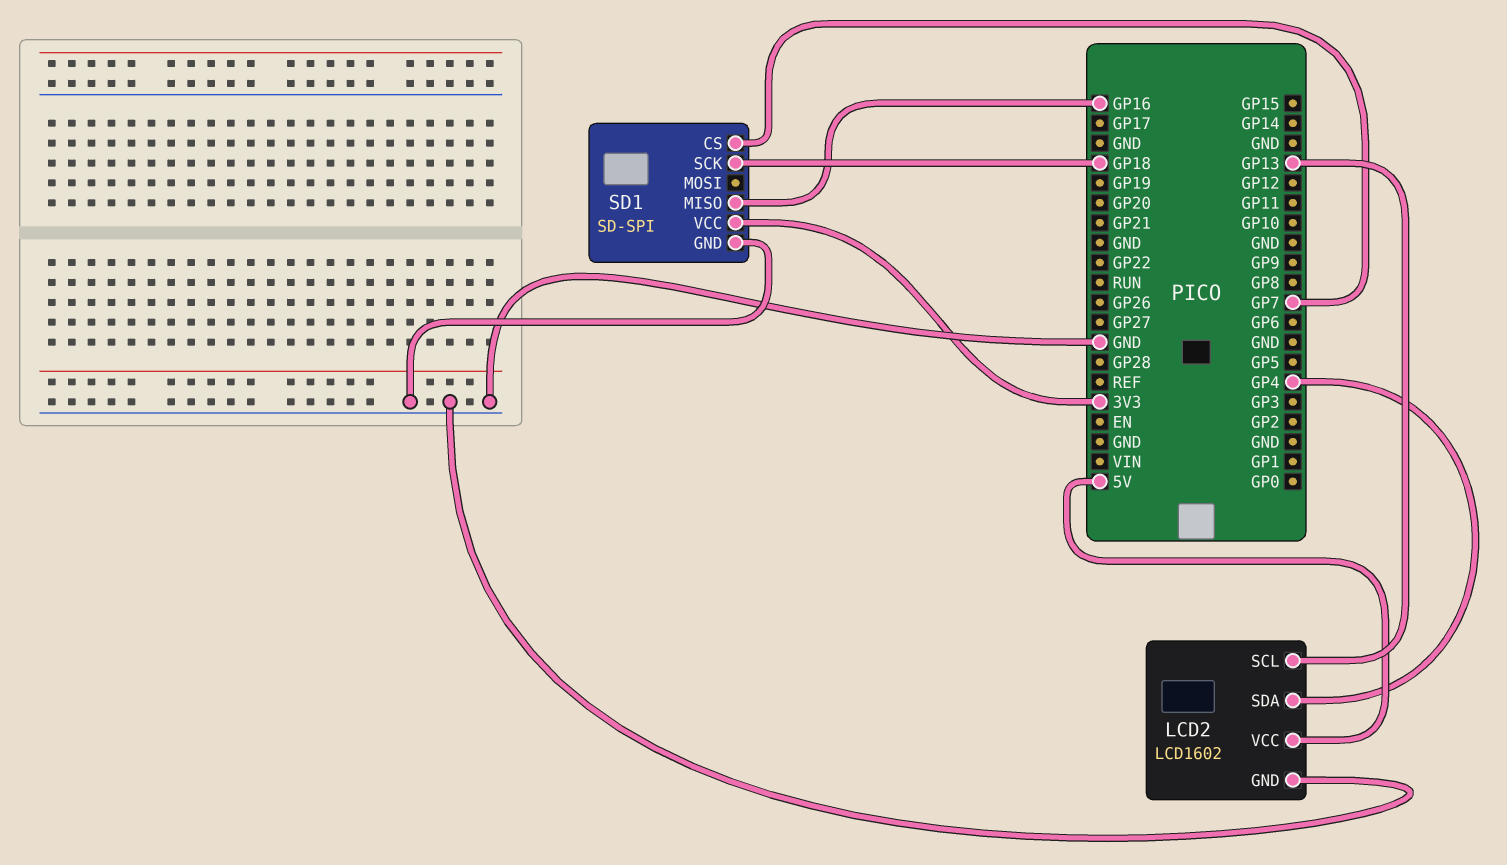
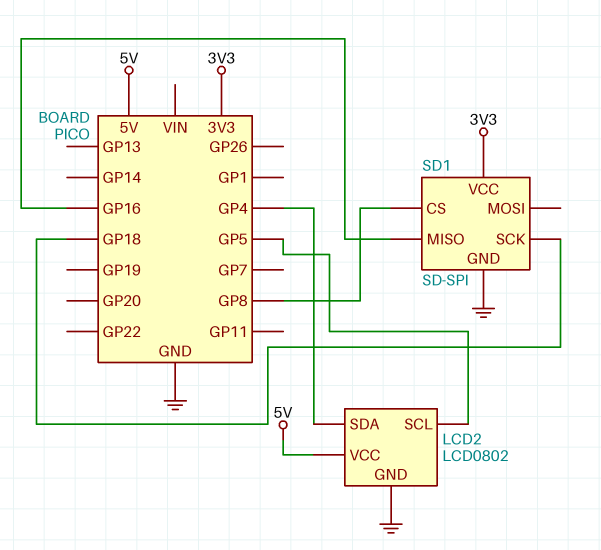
LCD2: LCD1602 -> LCD0802
LCD2 pin SCL: GP13 -> GP5
SD1 pin CS: GP7 -> GP8

